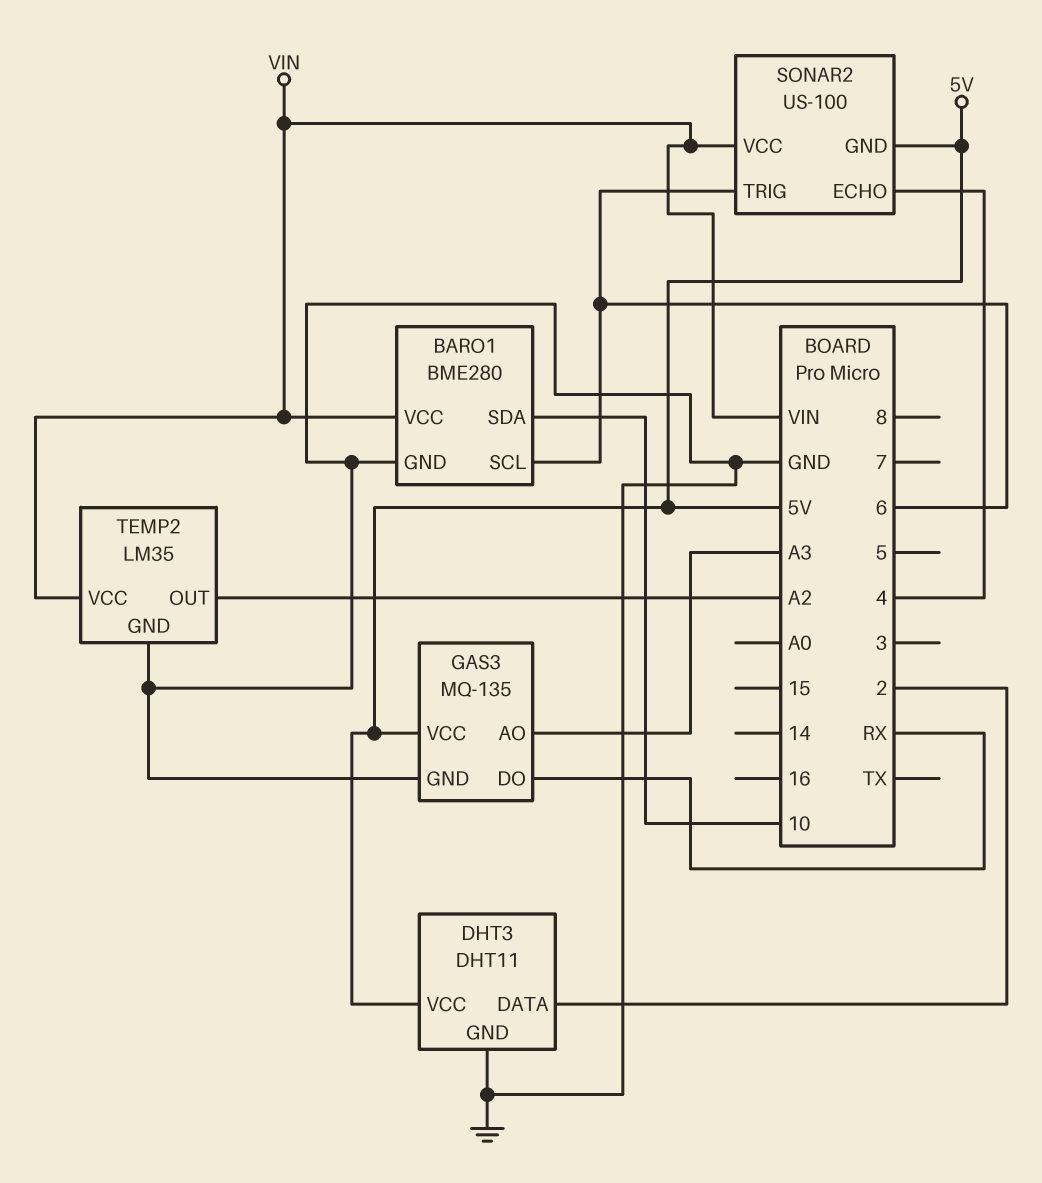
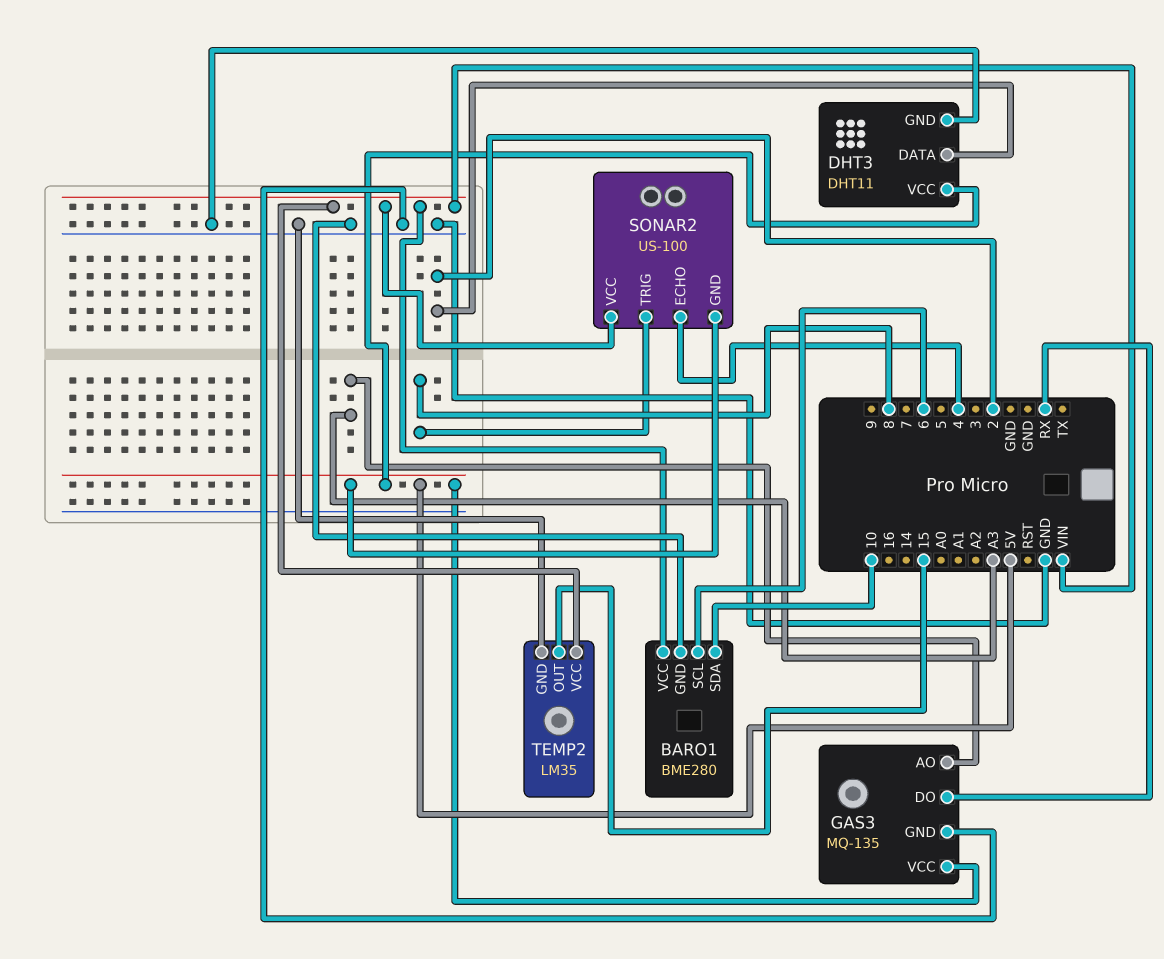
SONAR2 pin TRIG: 6 -> 8
TEMP2 pin OUT: A2 -> 15

